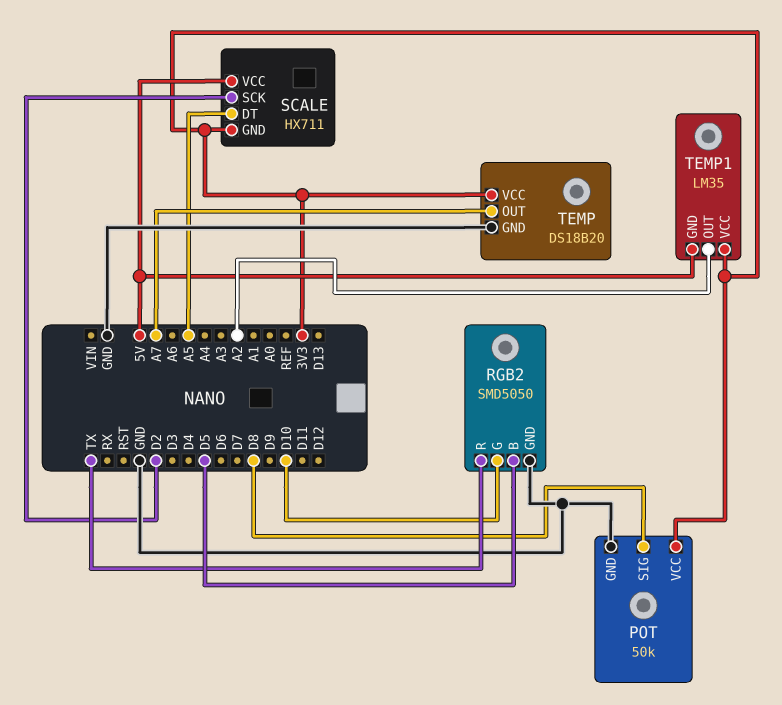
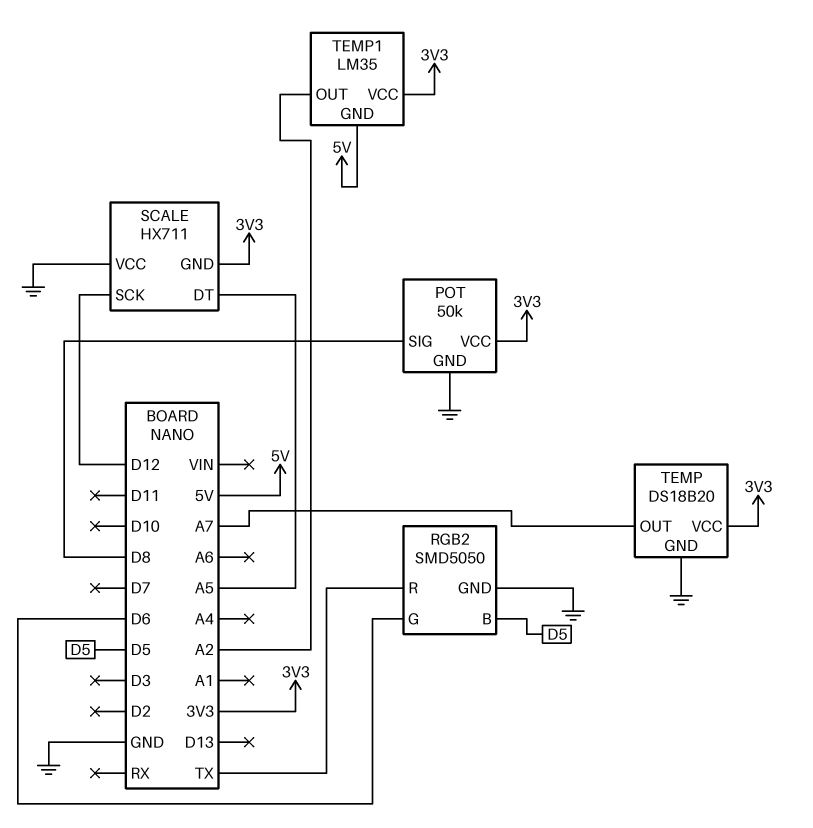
RGB2 pin G: D10 -> D6
SCALE pin SCK: D2 -> D12
SCALE pin VCC: 5V -> GND

